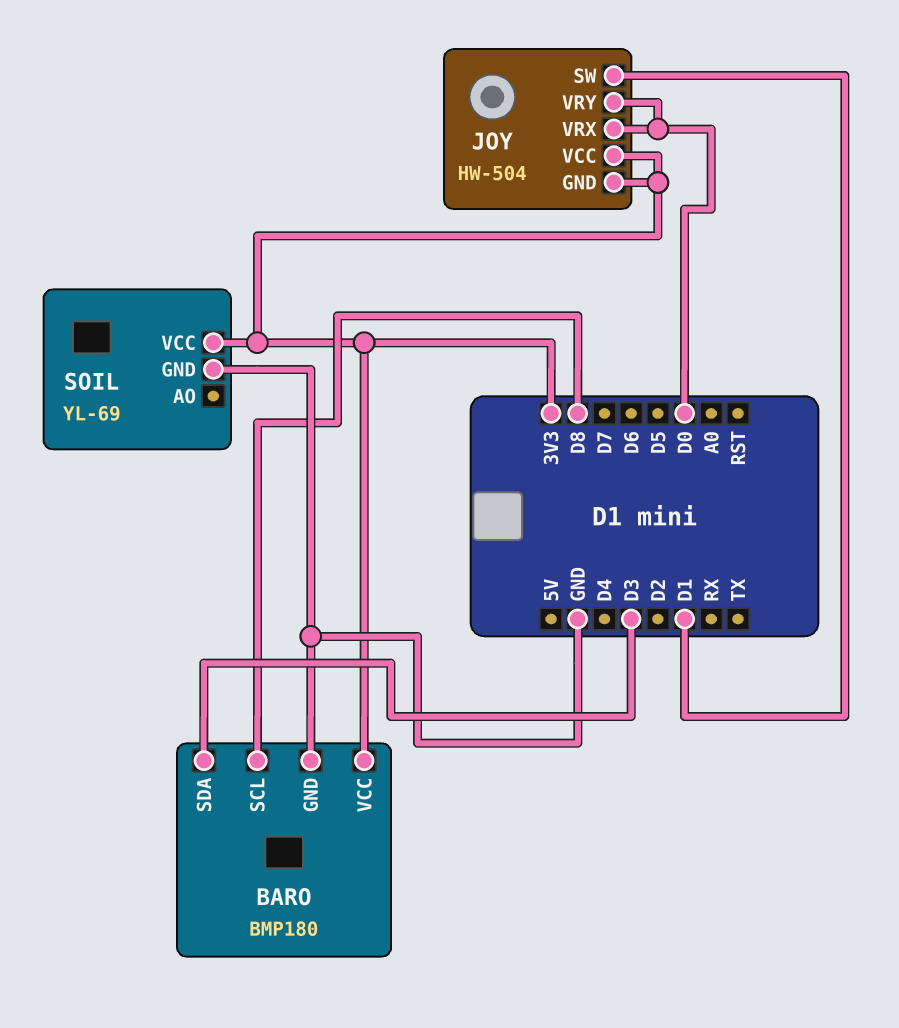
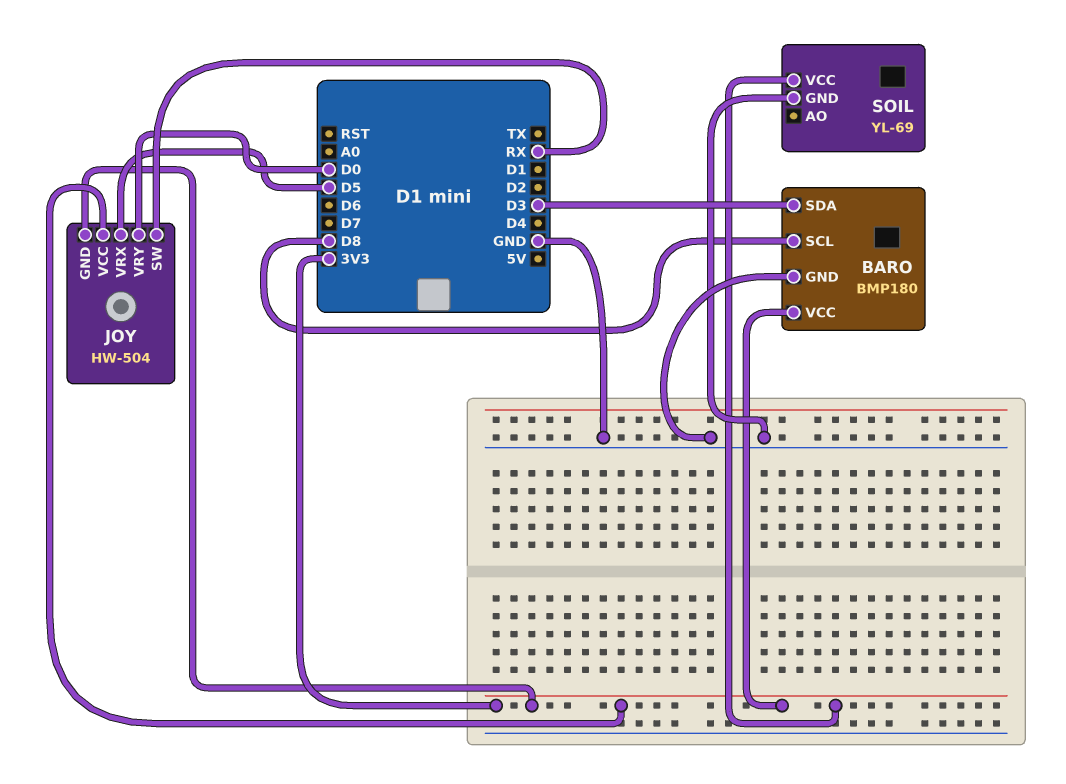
JOY pin SW: D1 -> RX
JOY pin VRX: D0 -> D5

